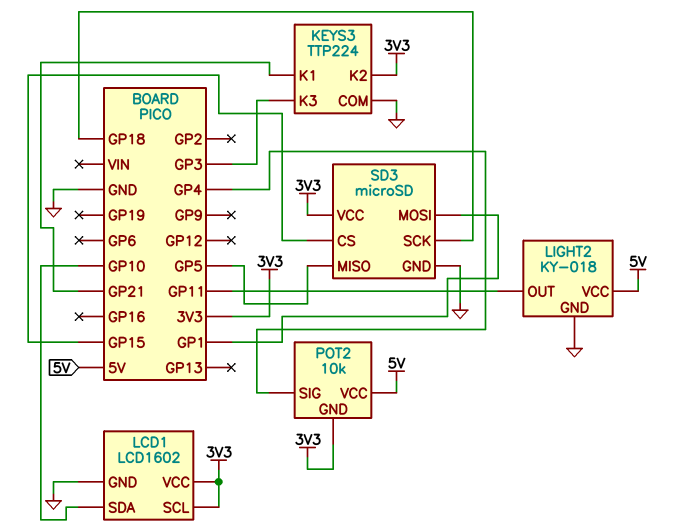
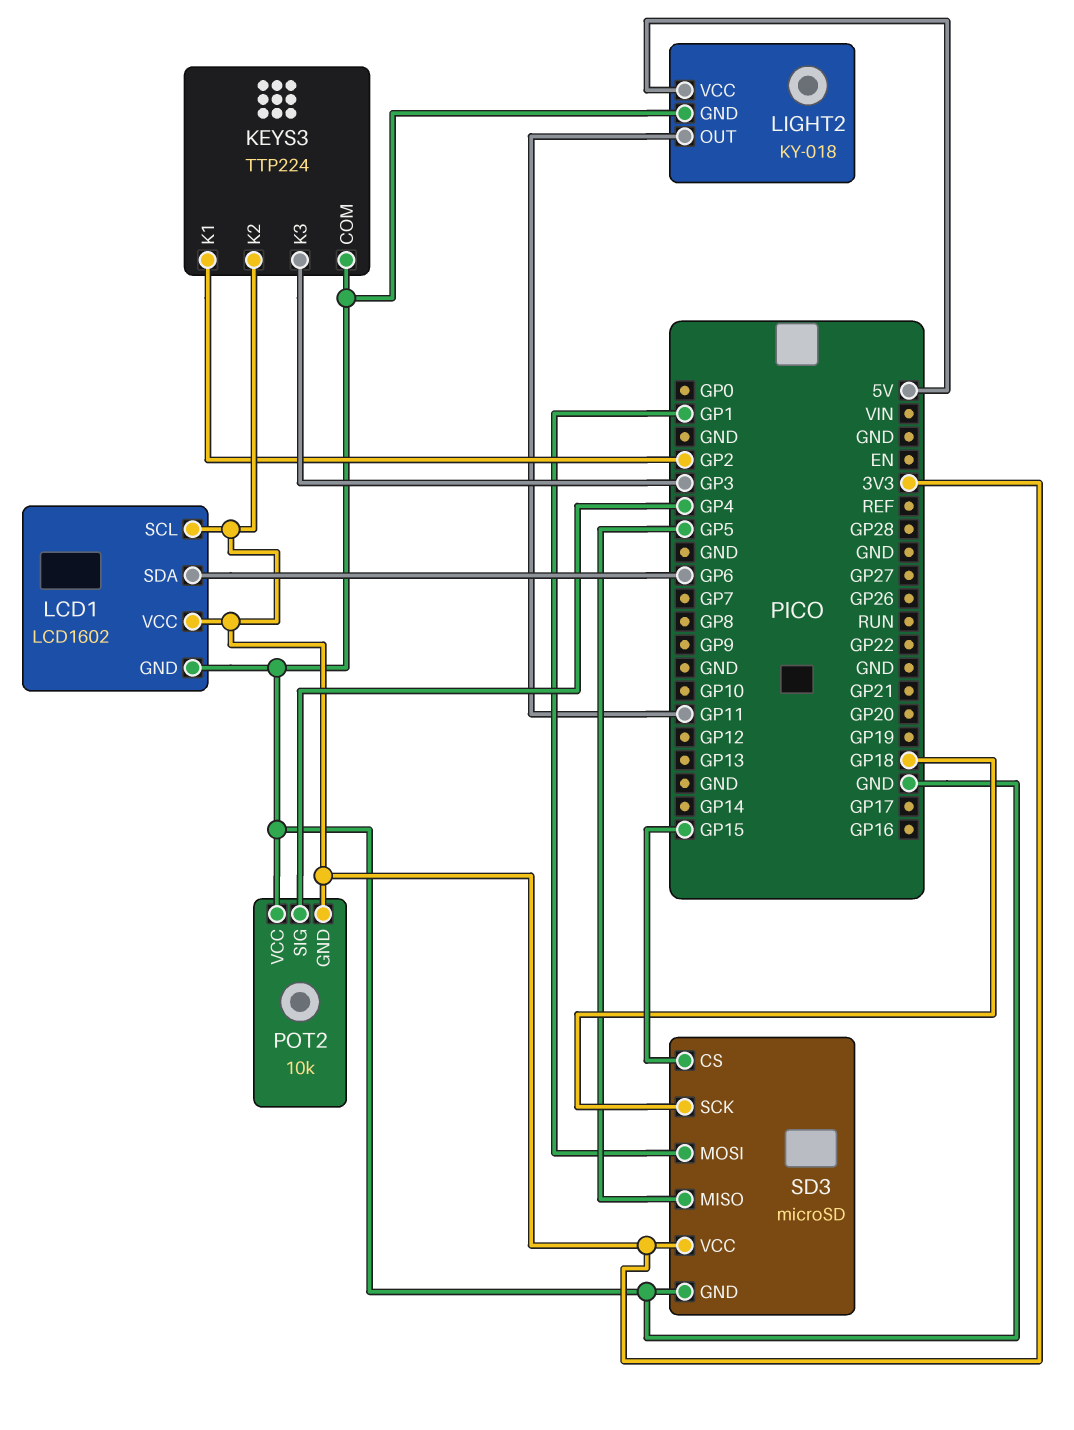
KEYS3 pin K1: GP21 -> GP2
LCD1 pin SDA: GP10 -> GP6
POT2 pin VCC: 5V -> GND

